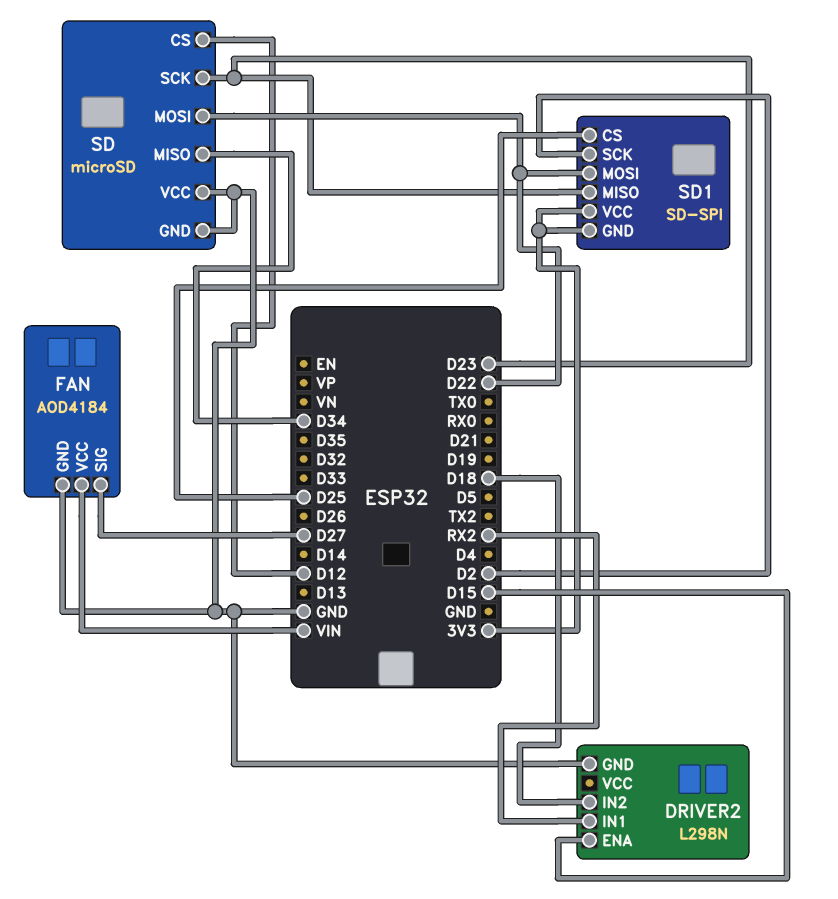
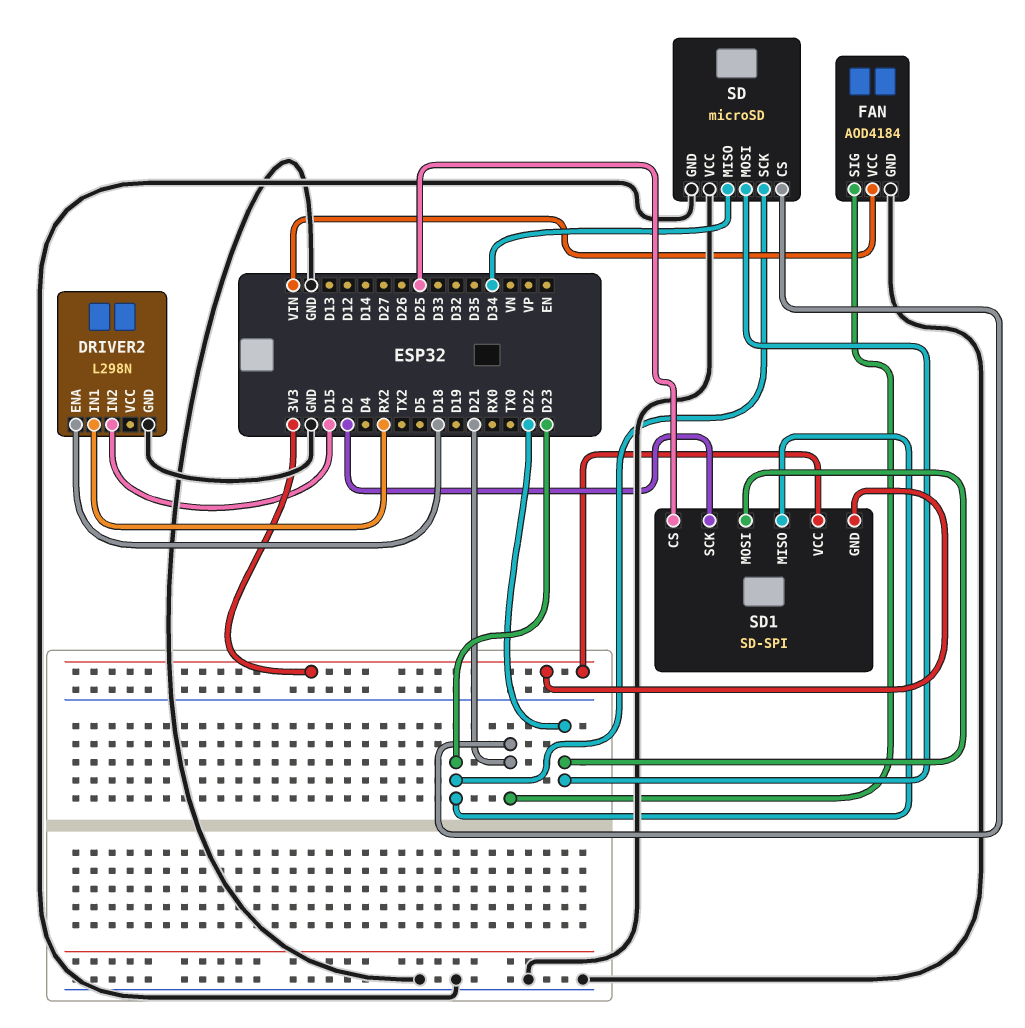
DRIVER2 pin ENA: D15 -> D18
DRIVER2 pin IN2: D18 -> D15
FAN pin SIG: D27 -> D21
SD pin CS: D12 -> D21

